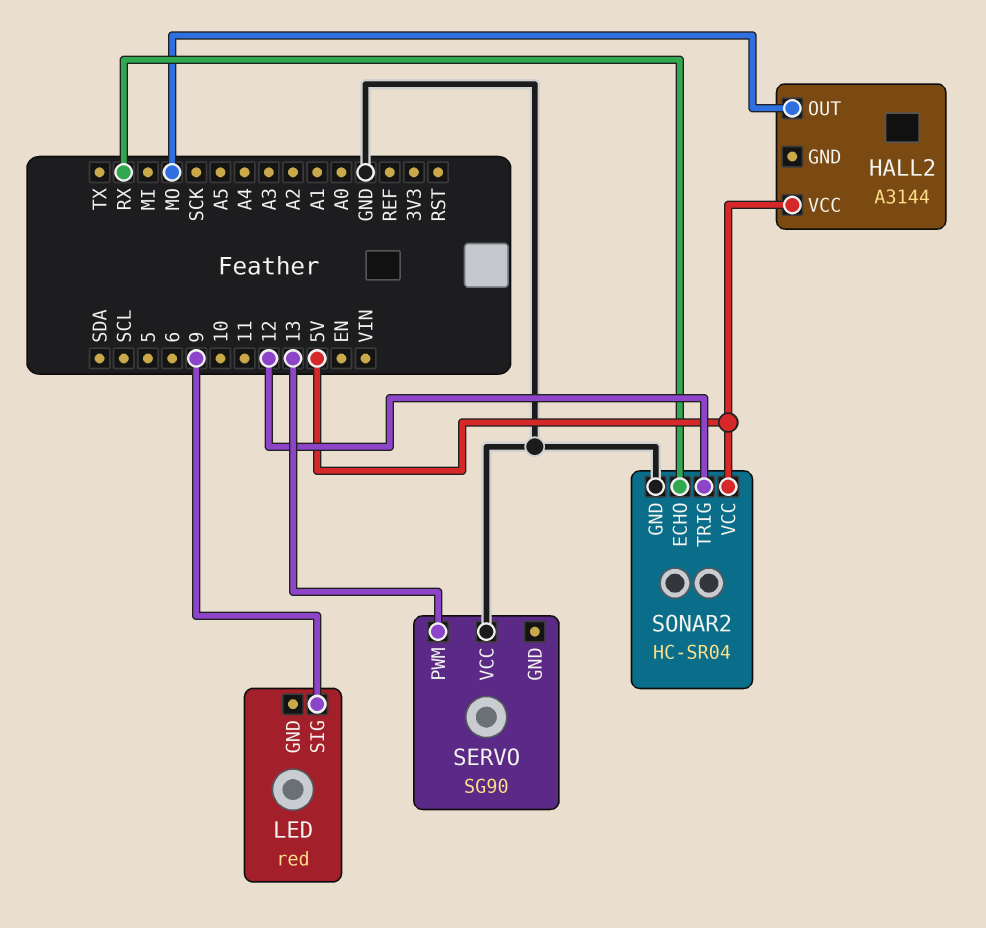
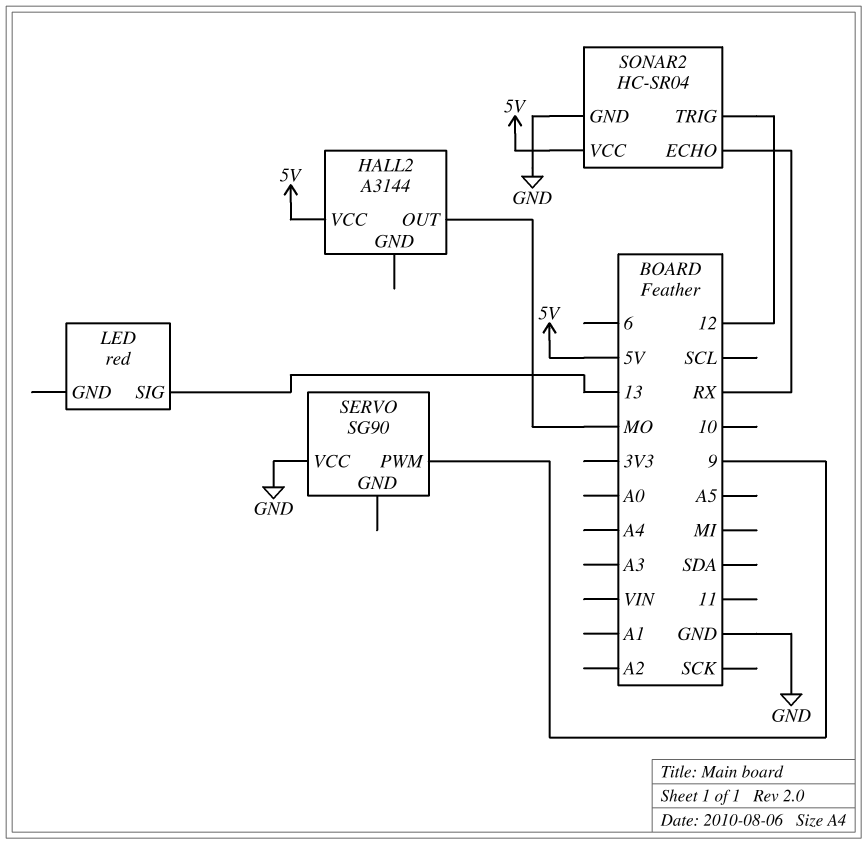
LED pin SIG: 9 -> 13
SERVO pin PWM: 13 -> 9

